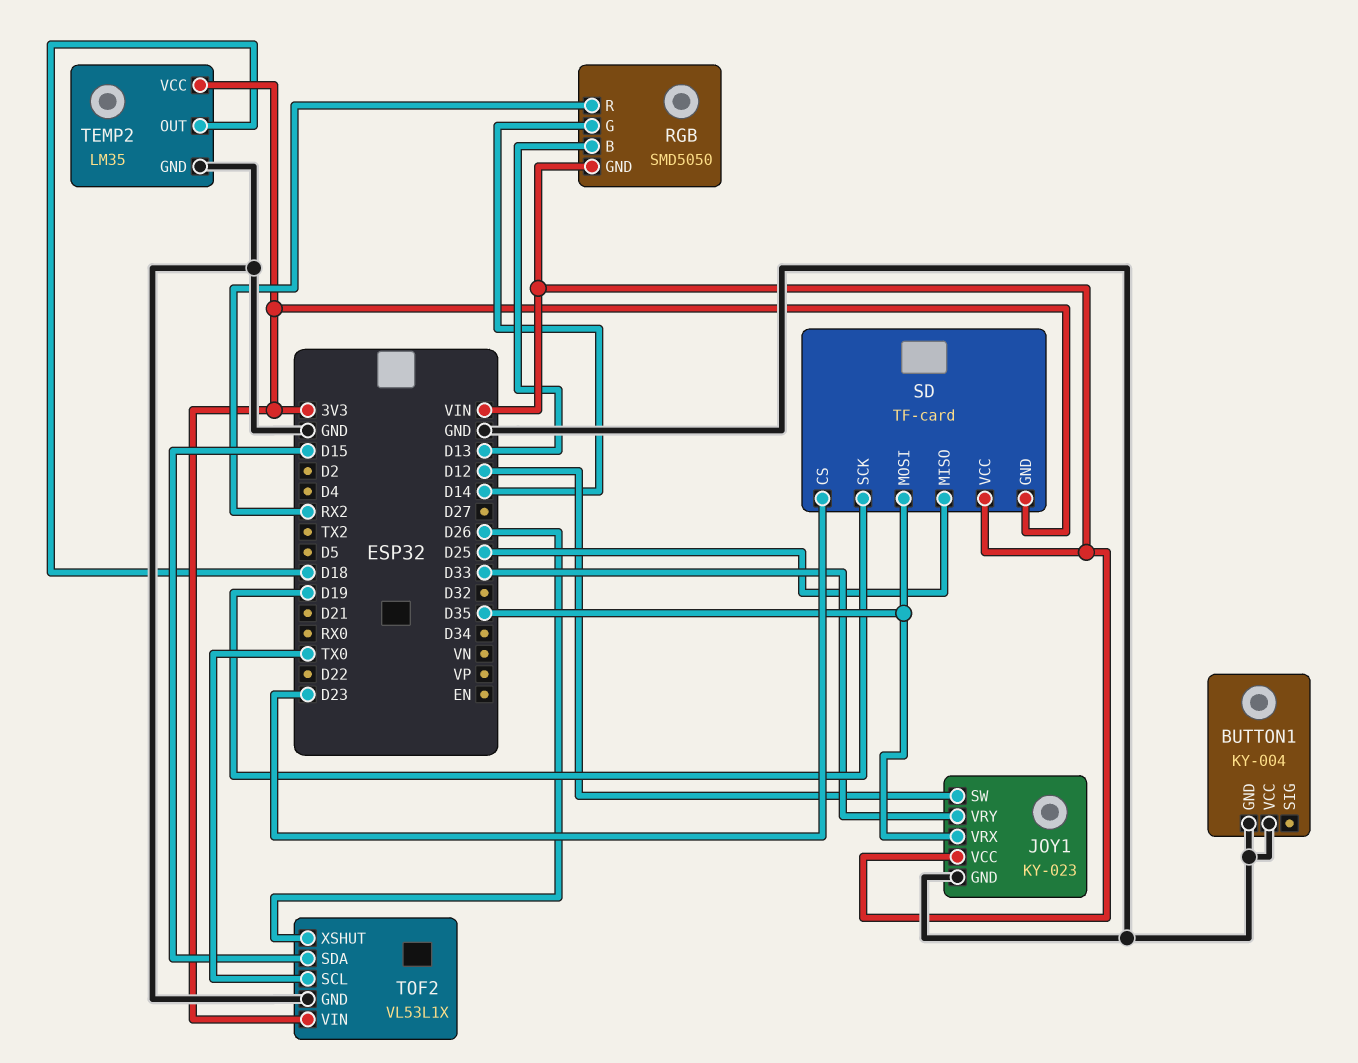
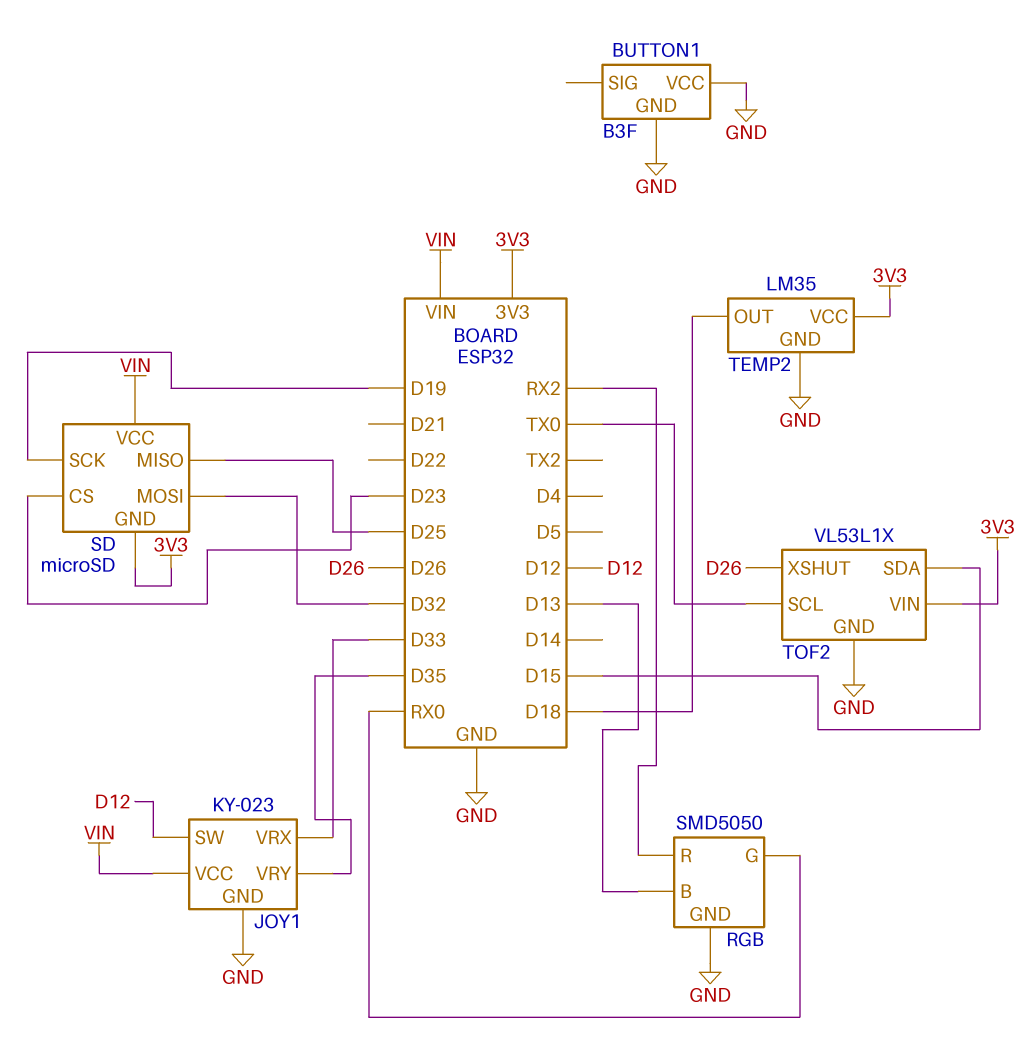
BUTTON1: KY-004 -> B3F
JOY1 pin VRX: D35 -> D33
JOY1 pin VRY: D33 -> D35
RGB pin G: D14 -> RX0
RGB pin GND: VIN -> GND
SD: TF-card -> microSD
SD pin MOSI: D35 -> D32

